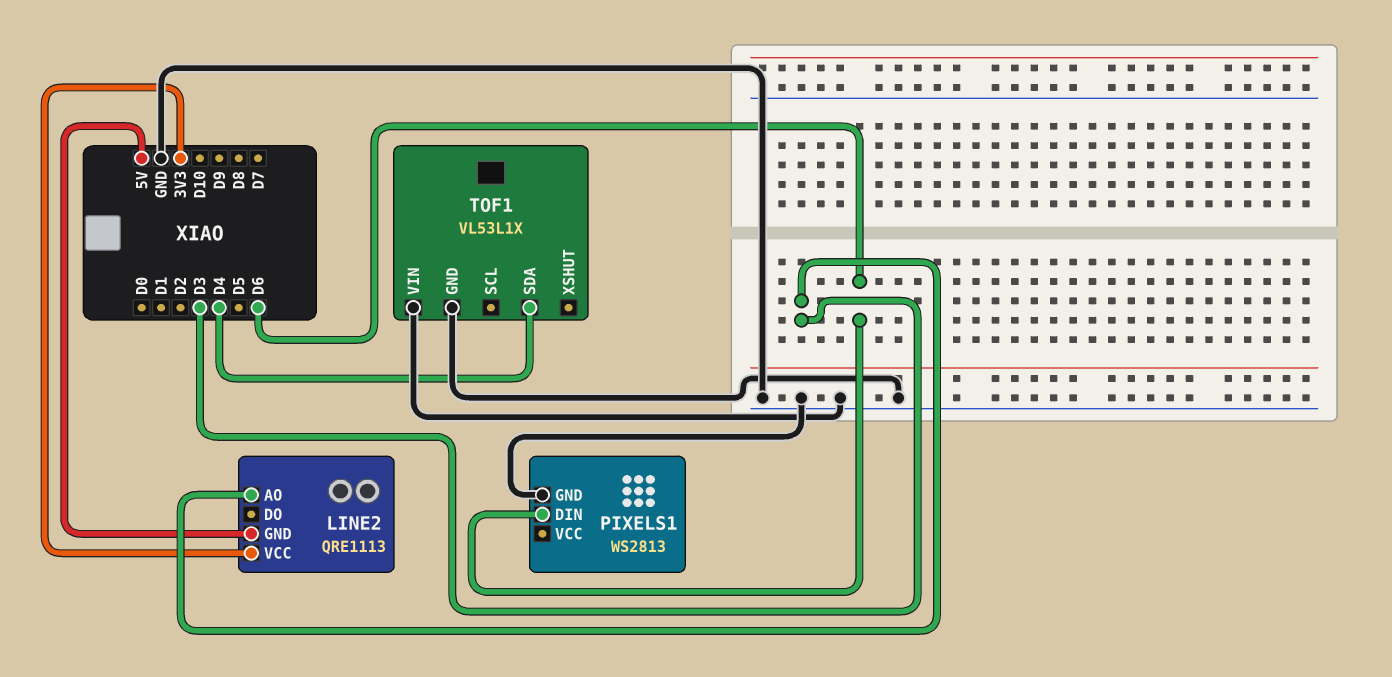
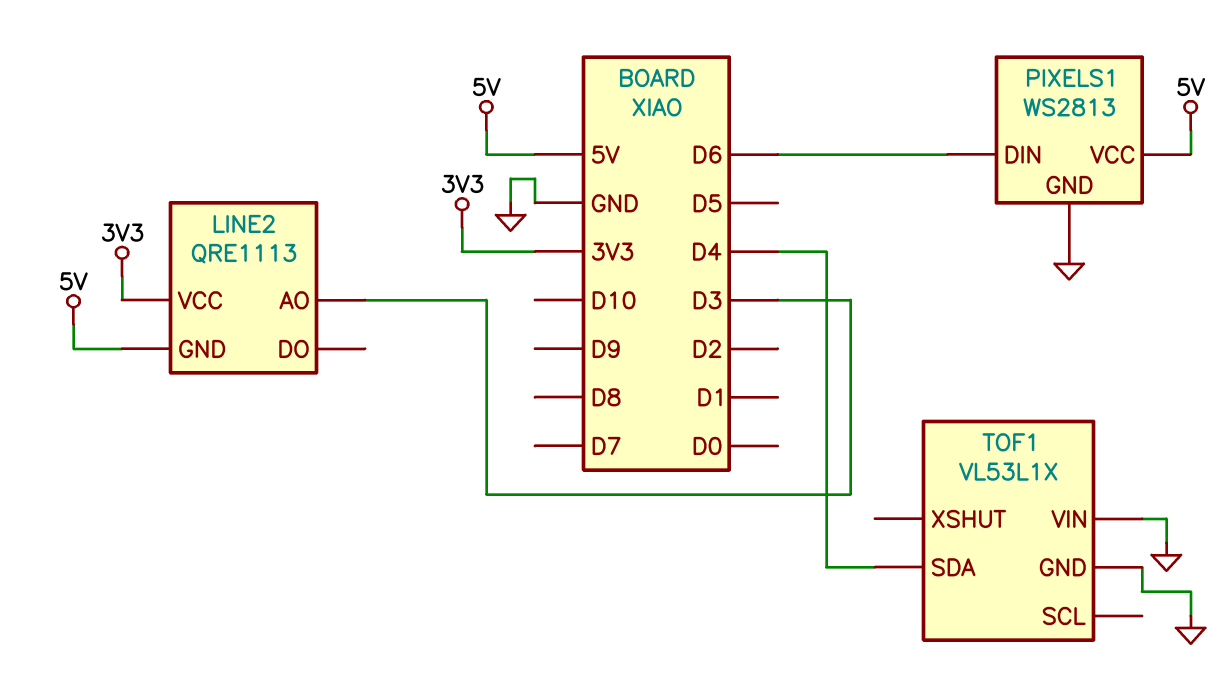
PIXELS1 pin VCC: none -> 5V

